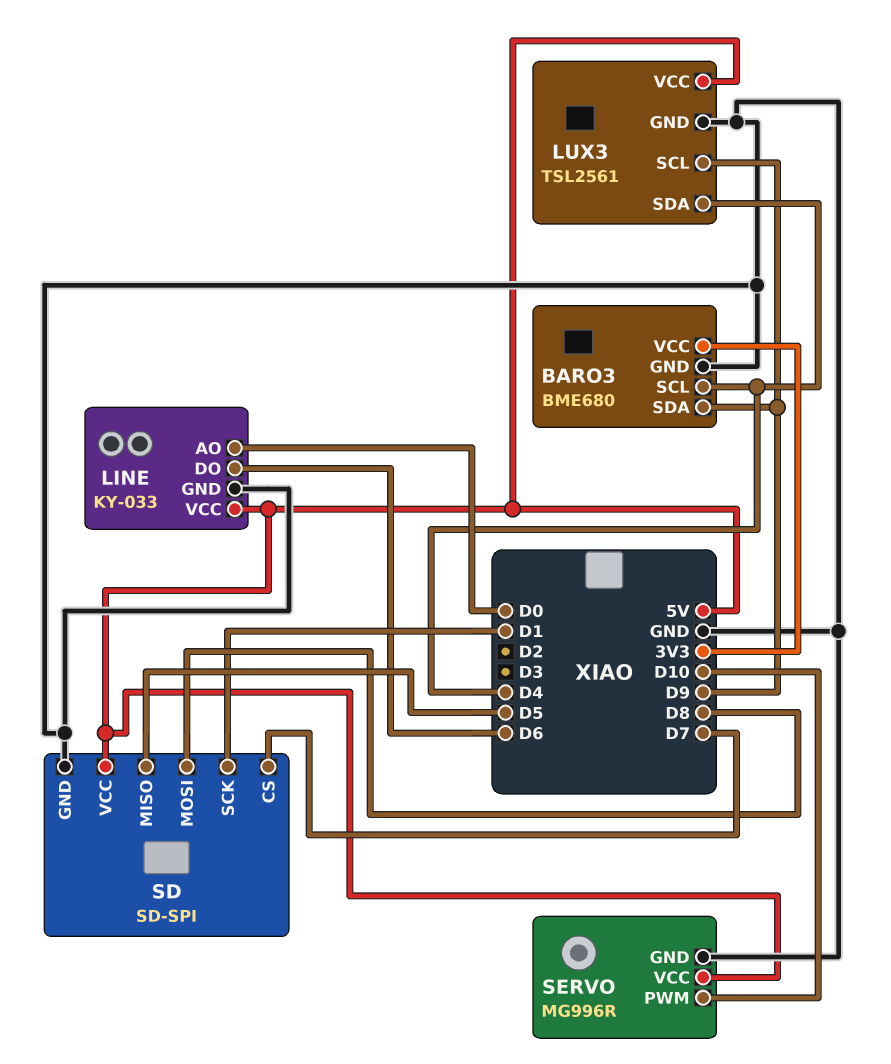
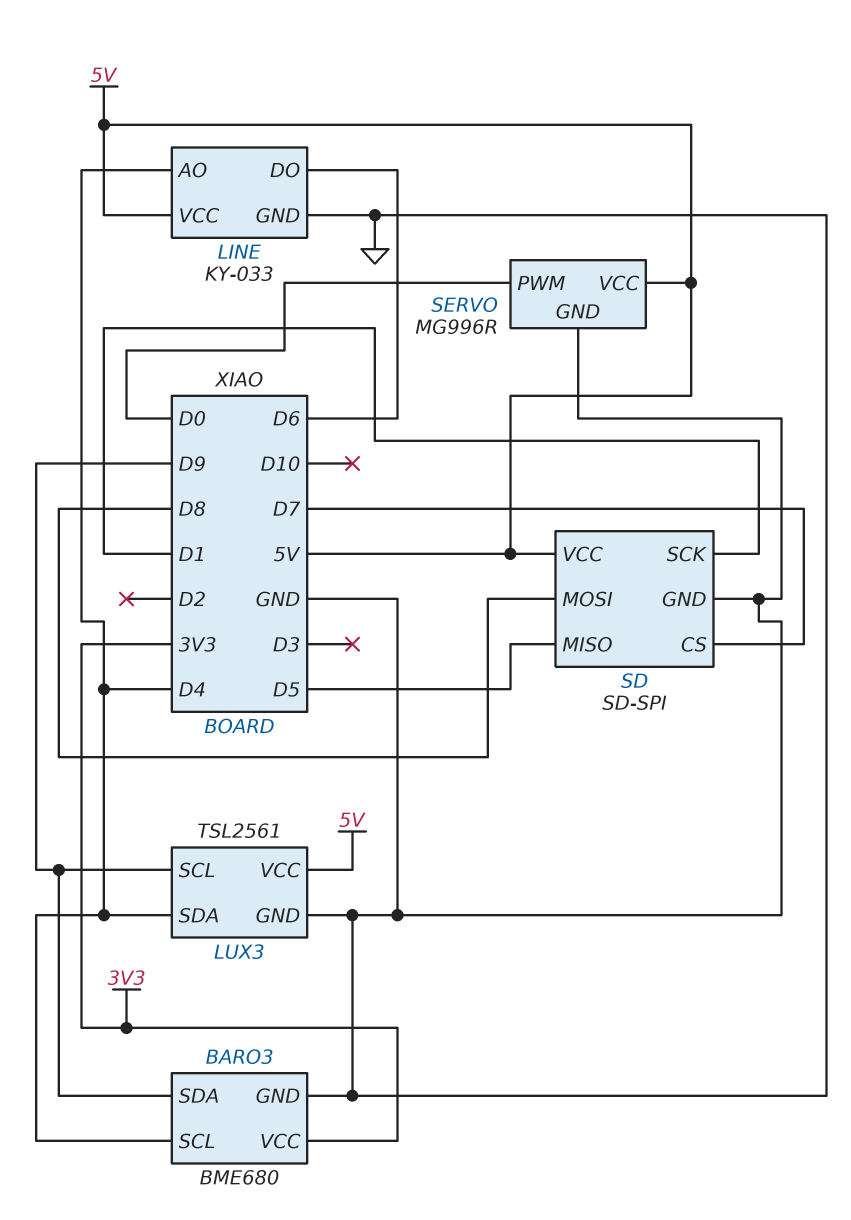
LINE pin AO: D0 -> D4
SERVO pin PWM: D10 -> D0

